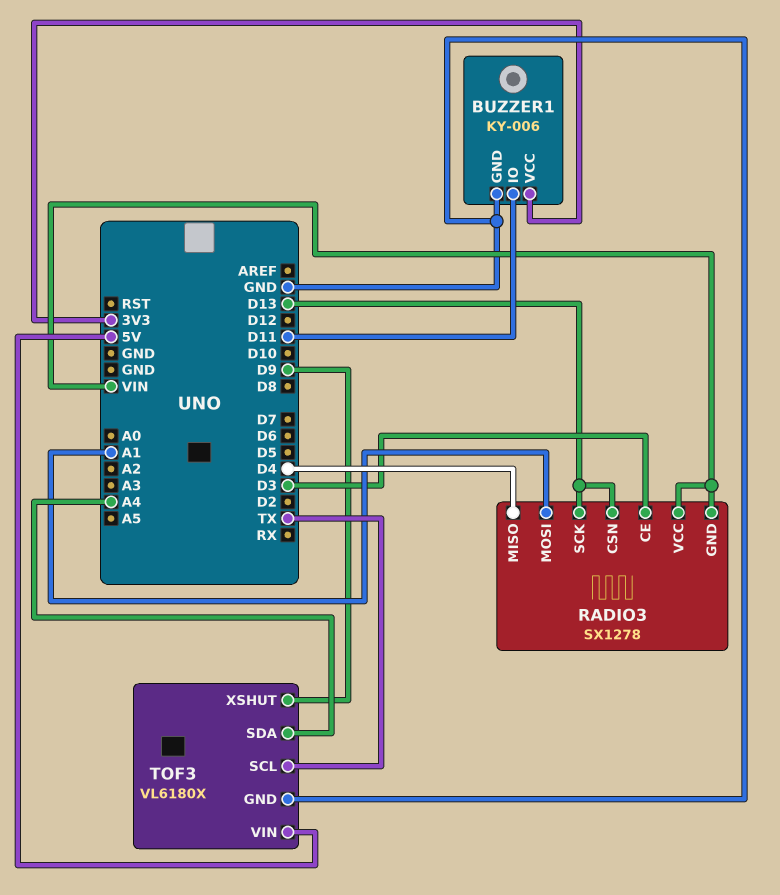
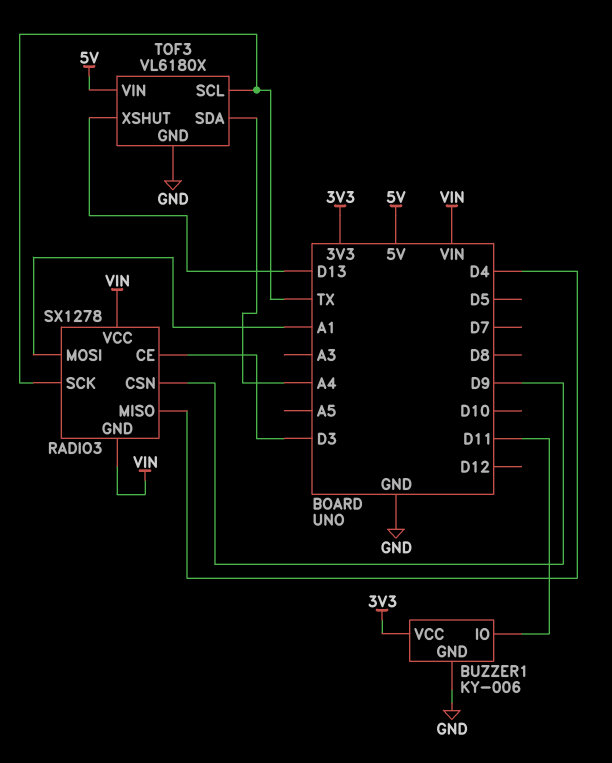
RADIO3 pin CSN: D13 -> D9
RADIO3 pin SCK: D13 -> TX
TOF3 pin XSHUT: D9 -> D13

